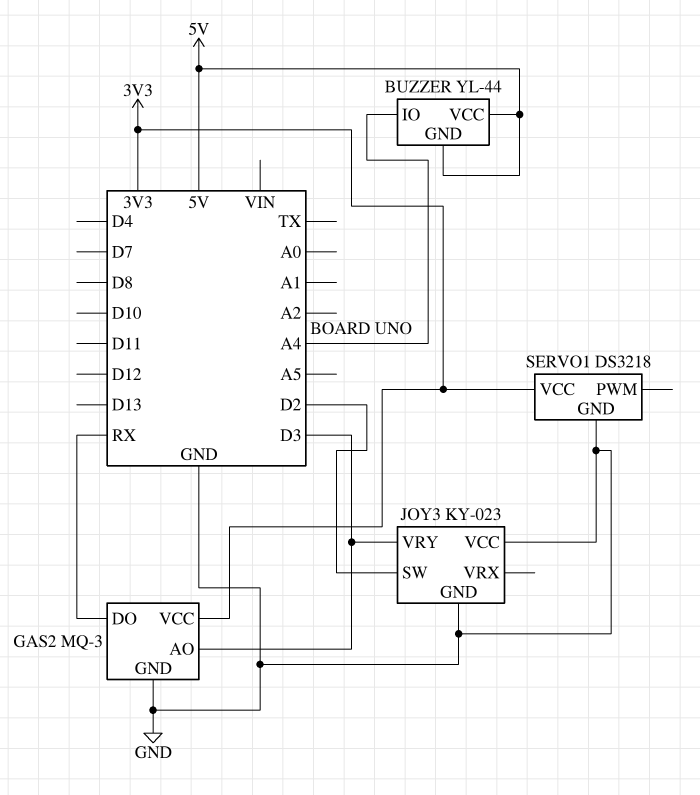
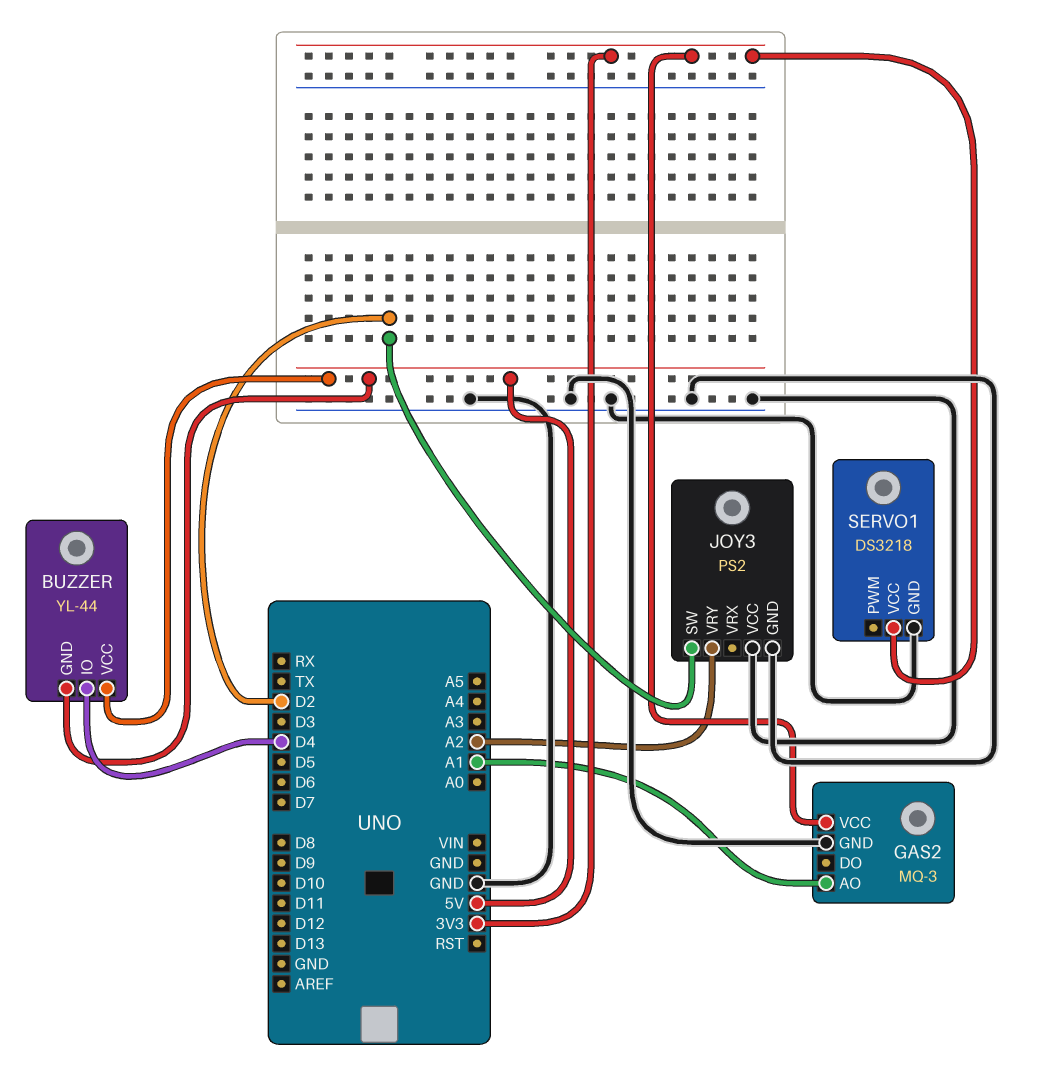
BUZZER pin IO: A4 -> D4
GAS2 pin AO: D3 -> A1
GAS2 pin DO: RX -> none
JOY3: KY-023 -> PS2
JOY3 pin VRY: D3 -> A2

